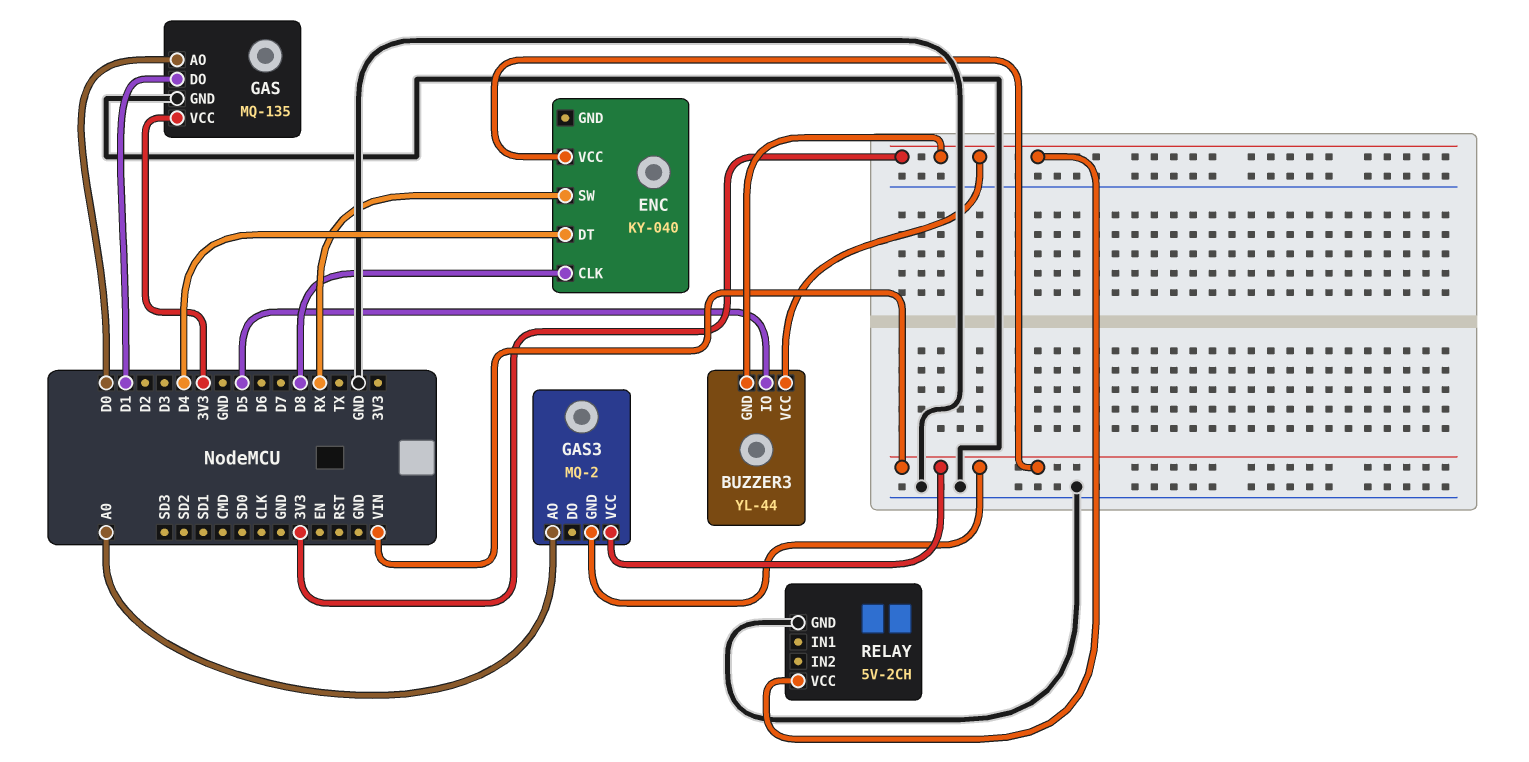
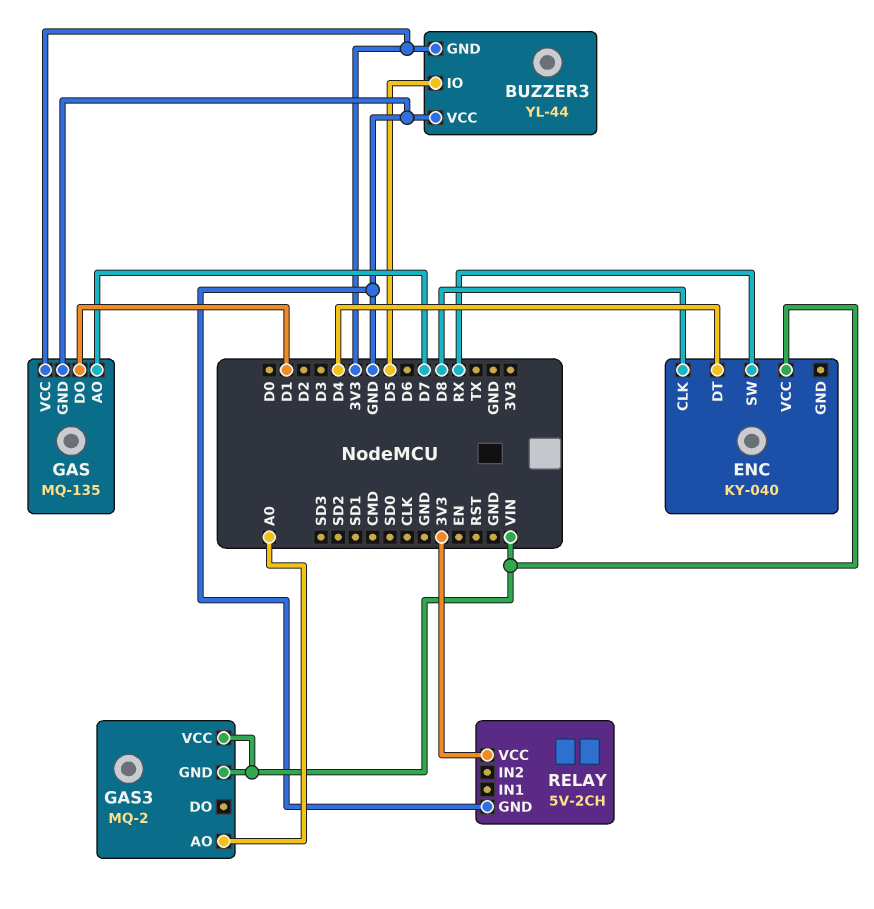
BUZZER3 pin VCC: 3V3 -> GND
GAS pin AO: D0 -> D7

